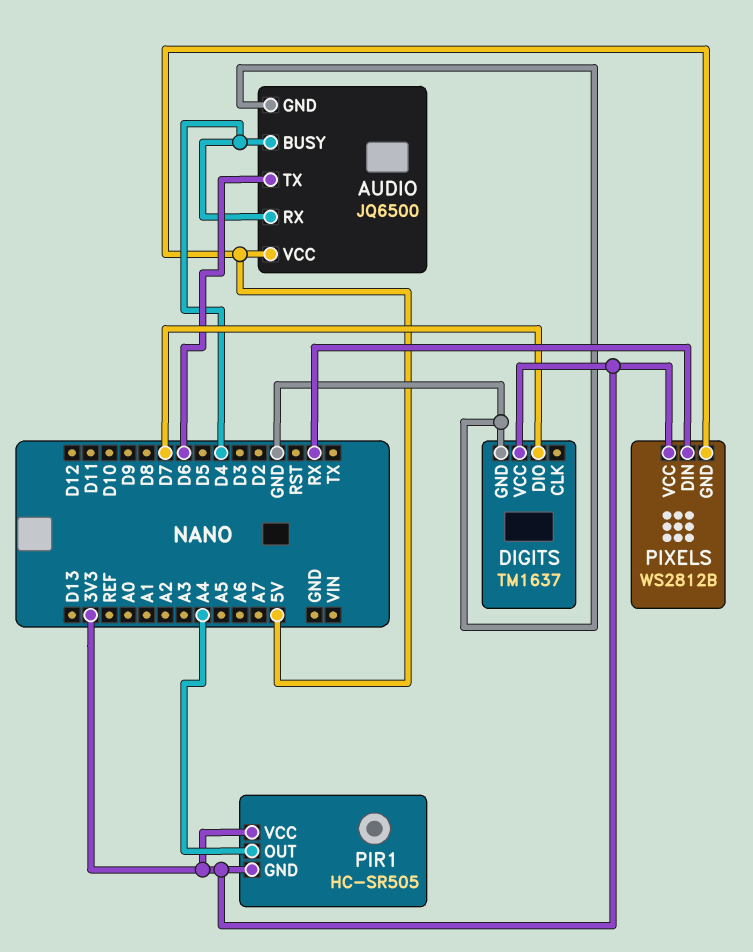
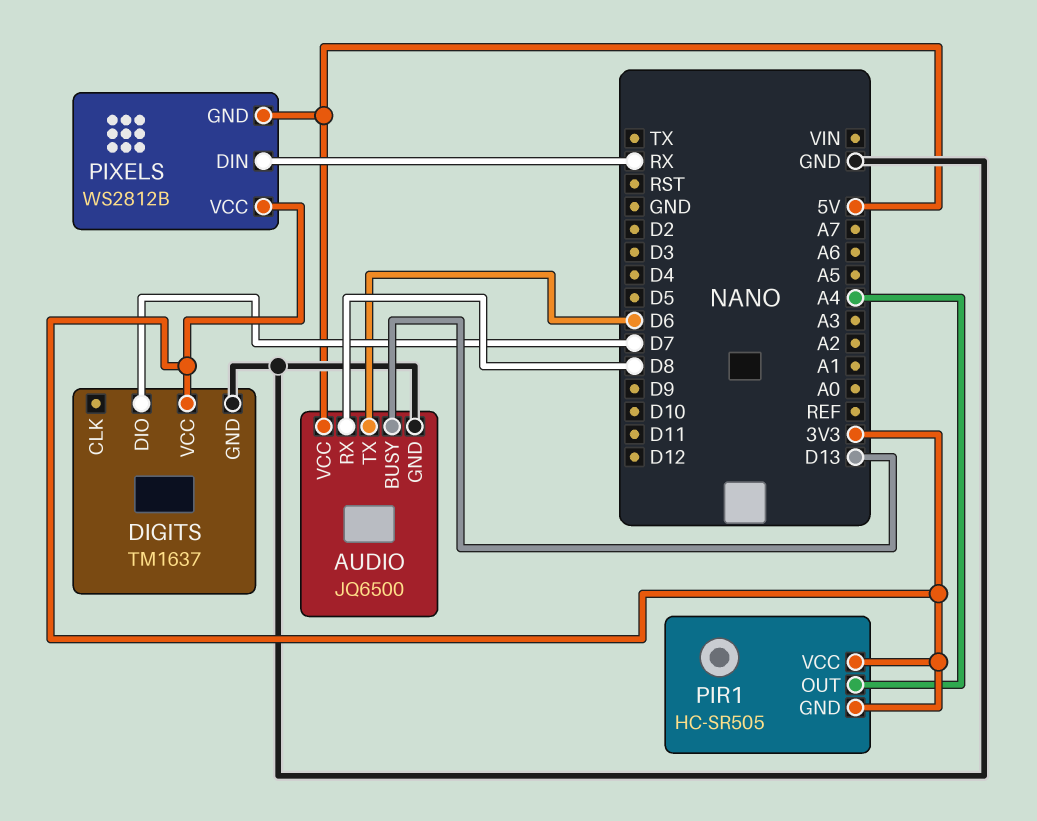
AUDIO pin BUSY: D4 -> D13
AUDIO pin RX: D4 -> D8

